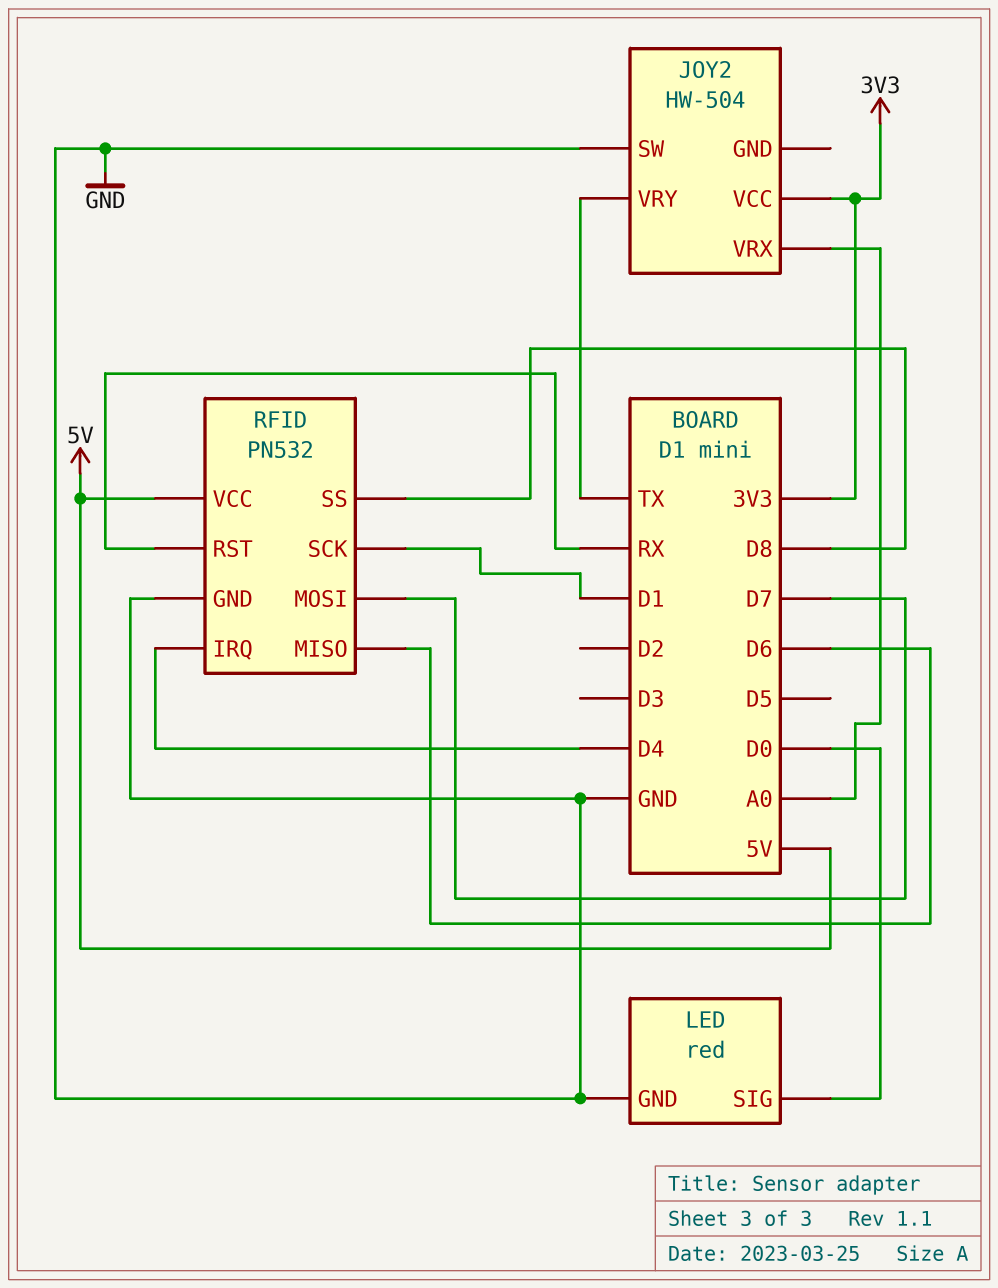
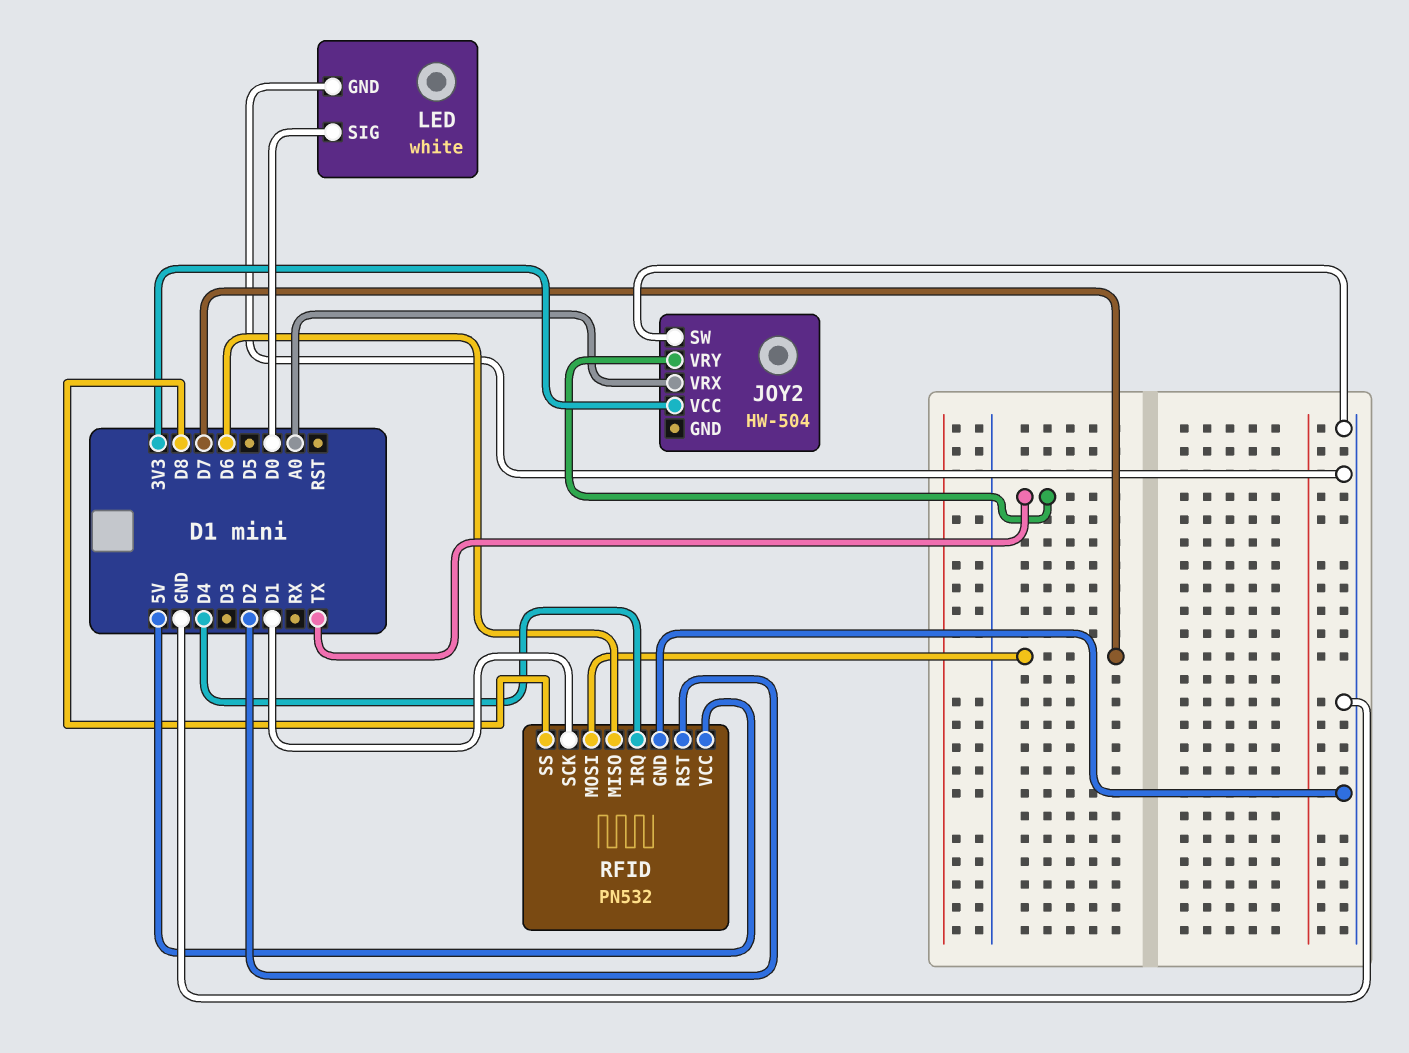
LED: red -> white
RFID pin RST: RX -> D2

